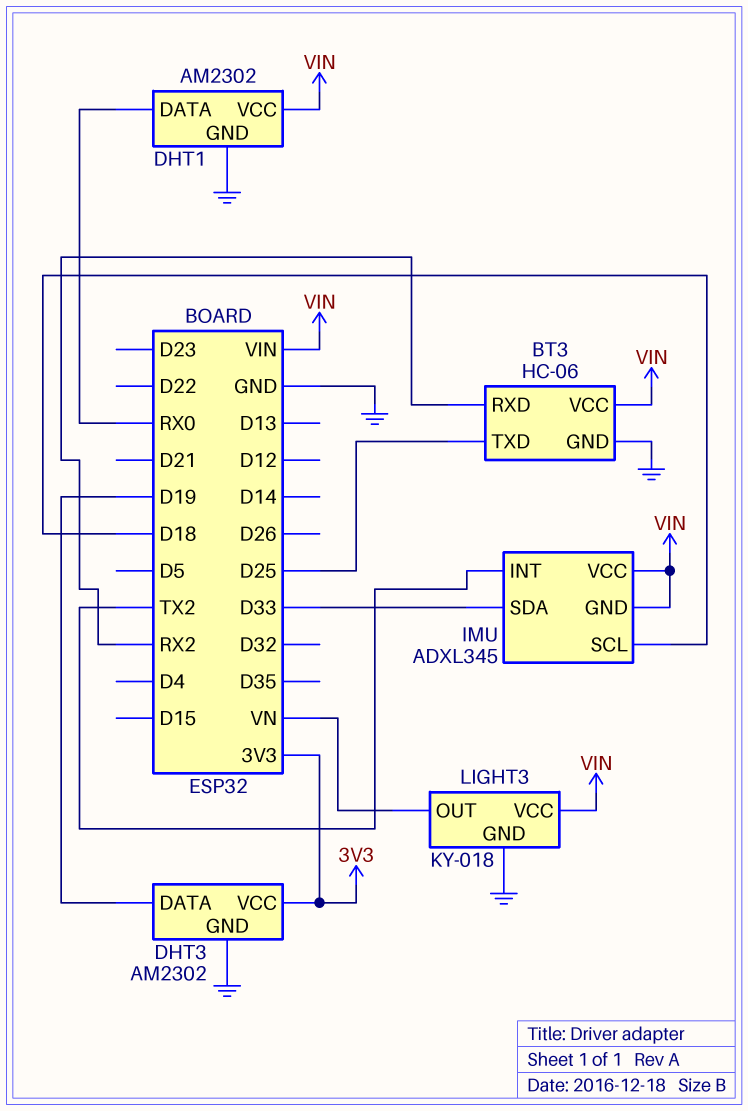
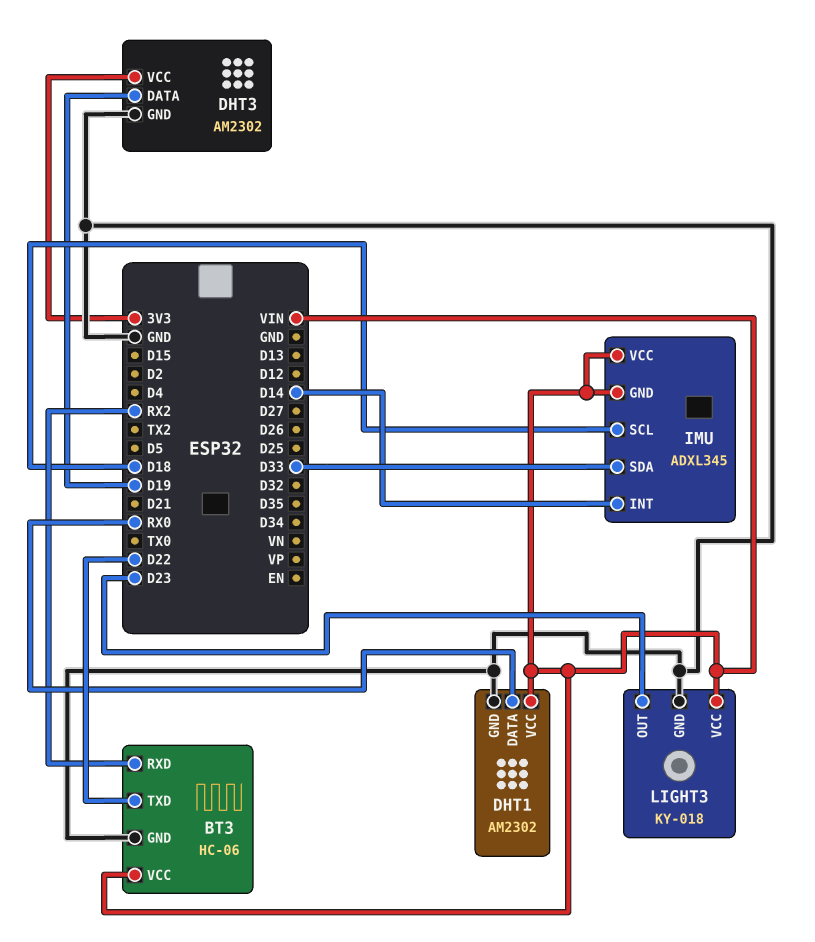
BT3 pin TXD: D25 -> D22
IMU pin INT: TX2 -> D14
LIGHT3 pin OUT: VN -> D23

